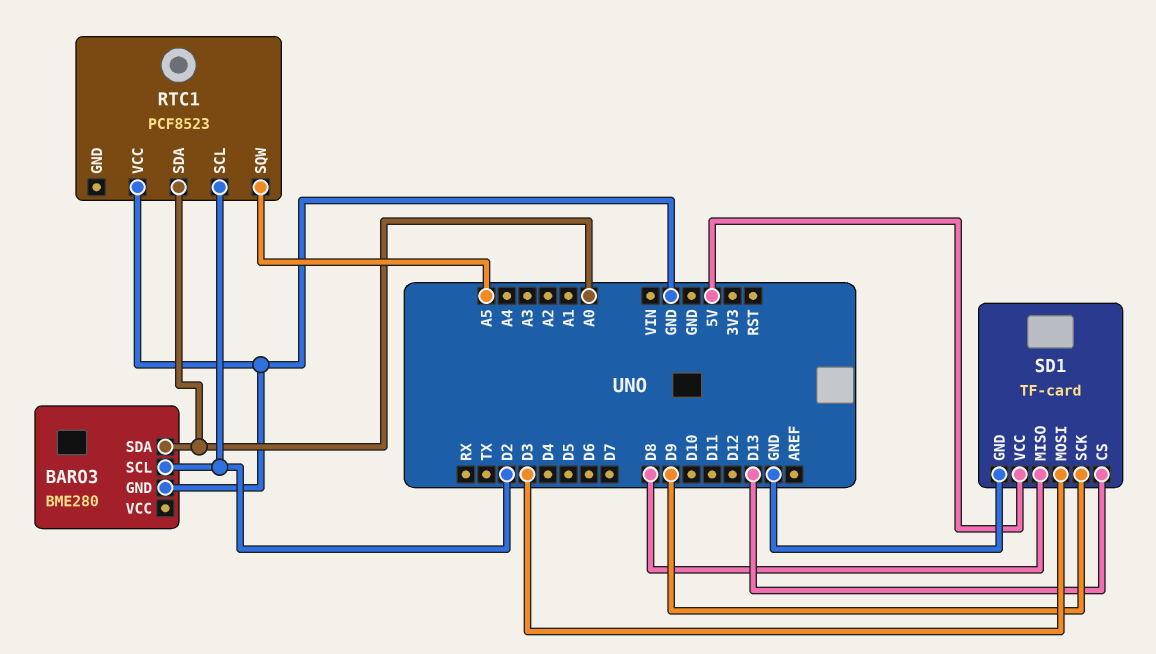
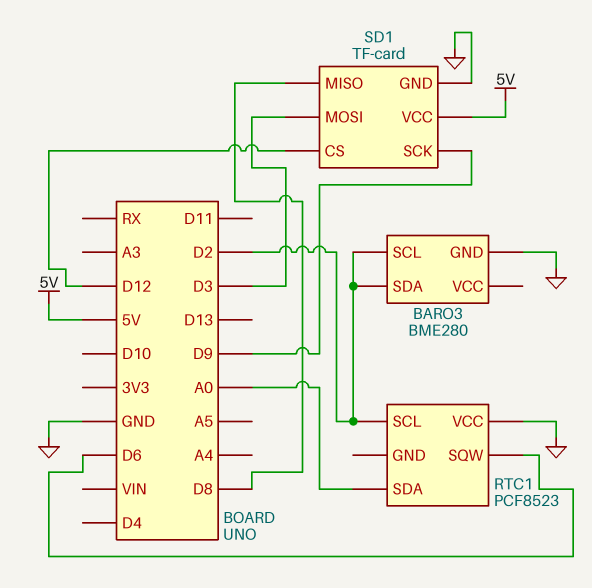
BARO3 pin SDA: A0 -> D2
RTC1 pin SQW: A5 -> D6
SD1 pin CS: D13 -> D12

